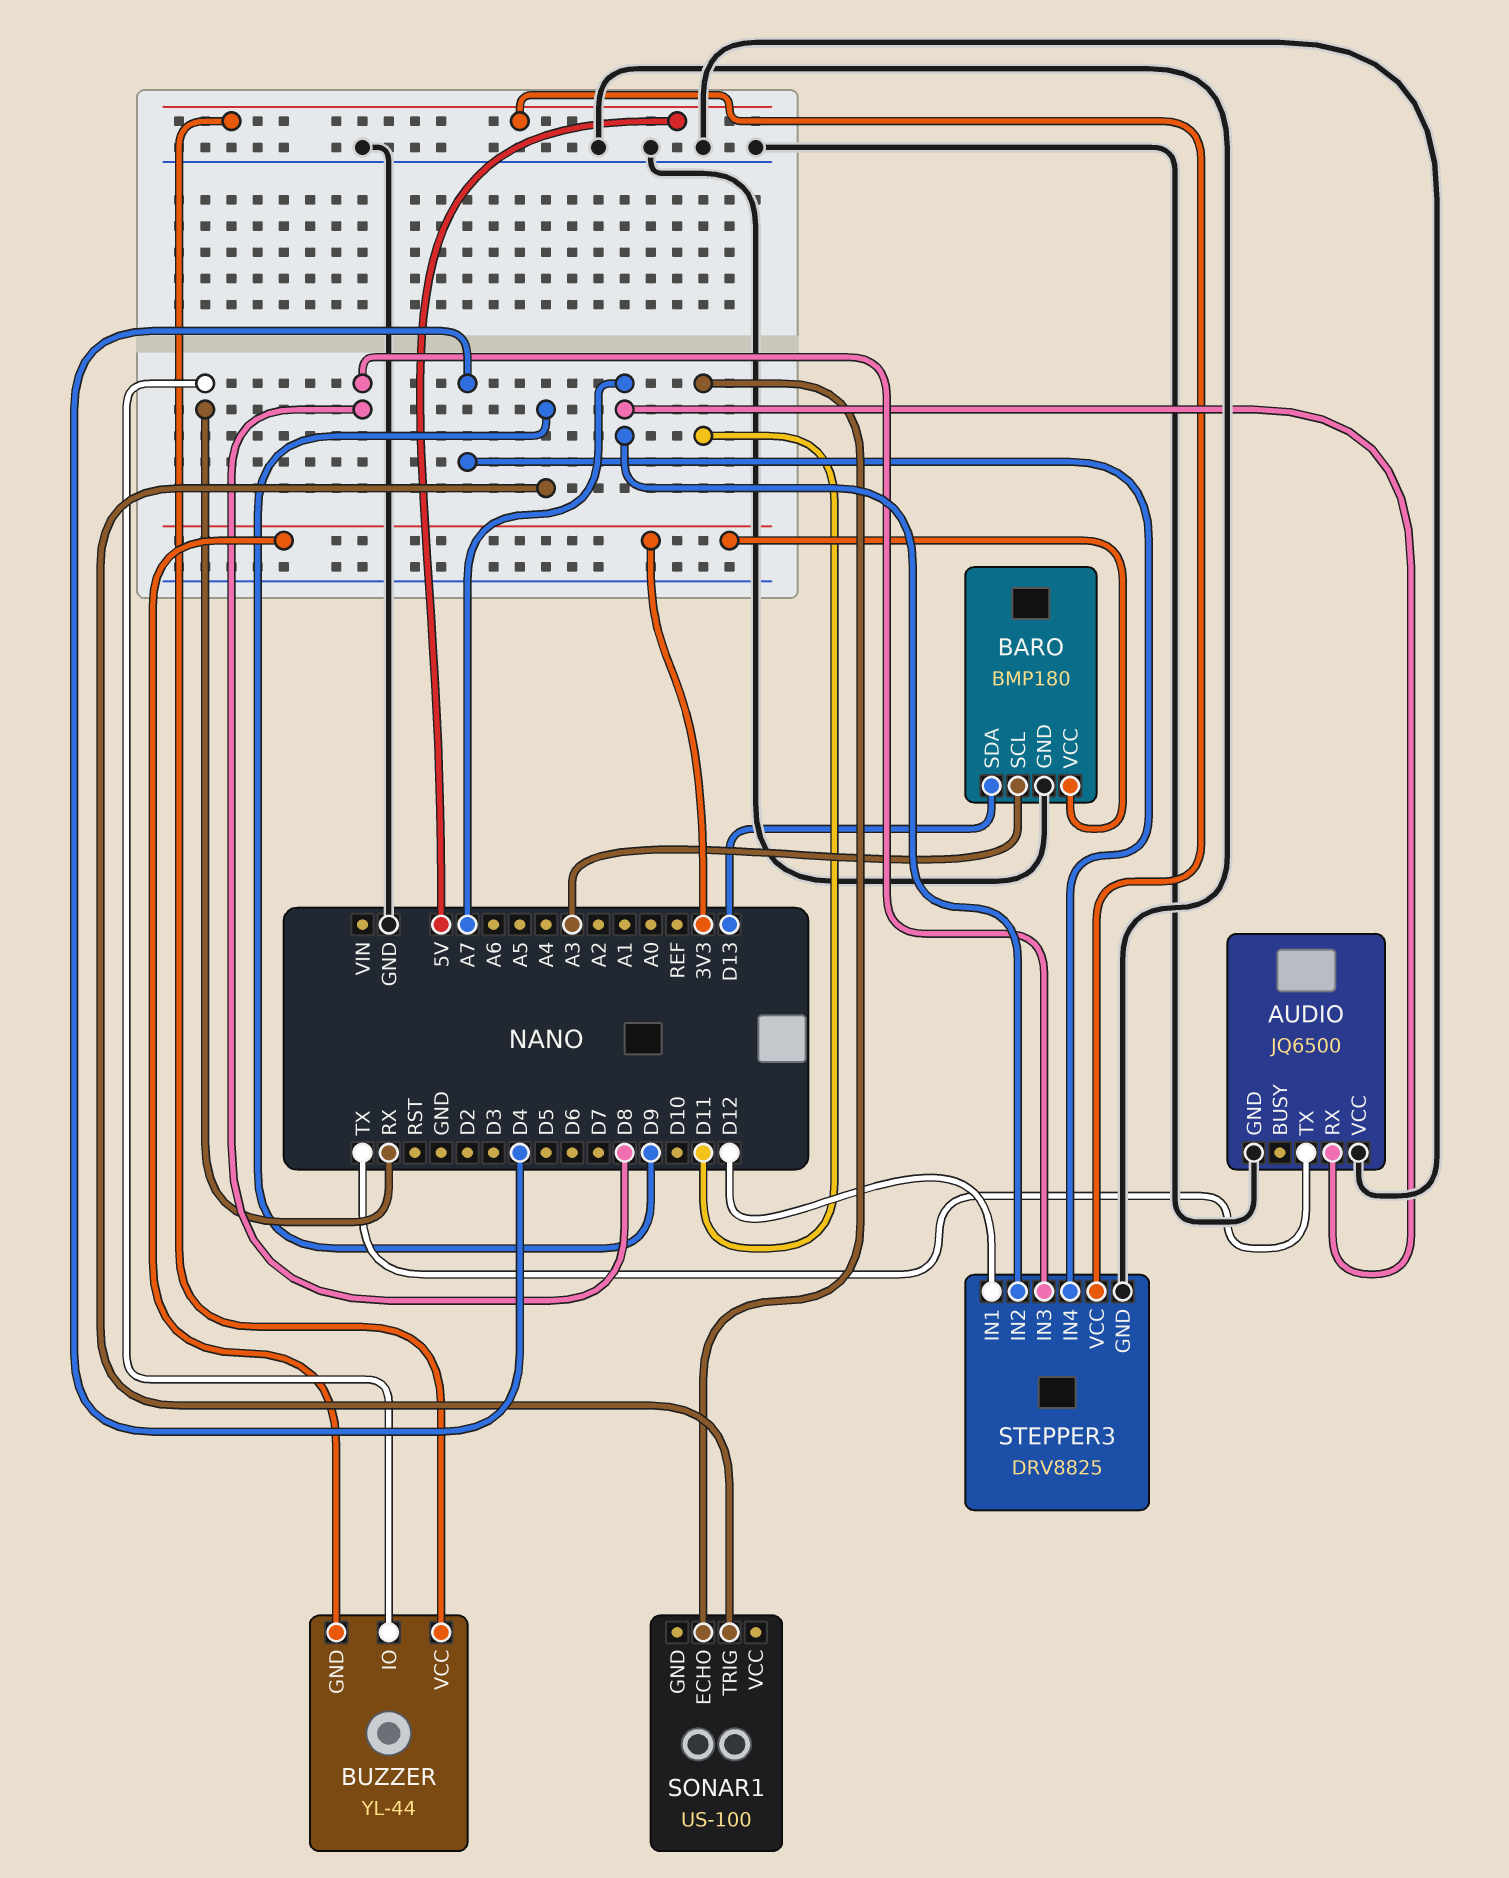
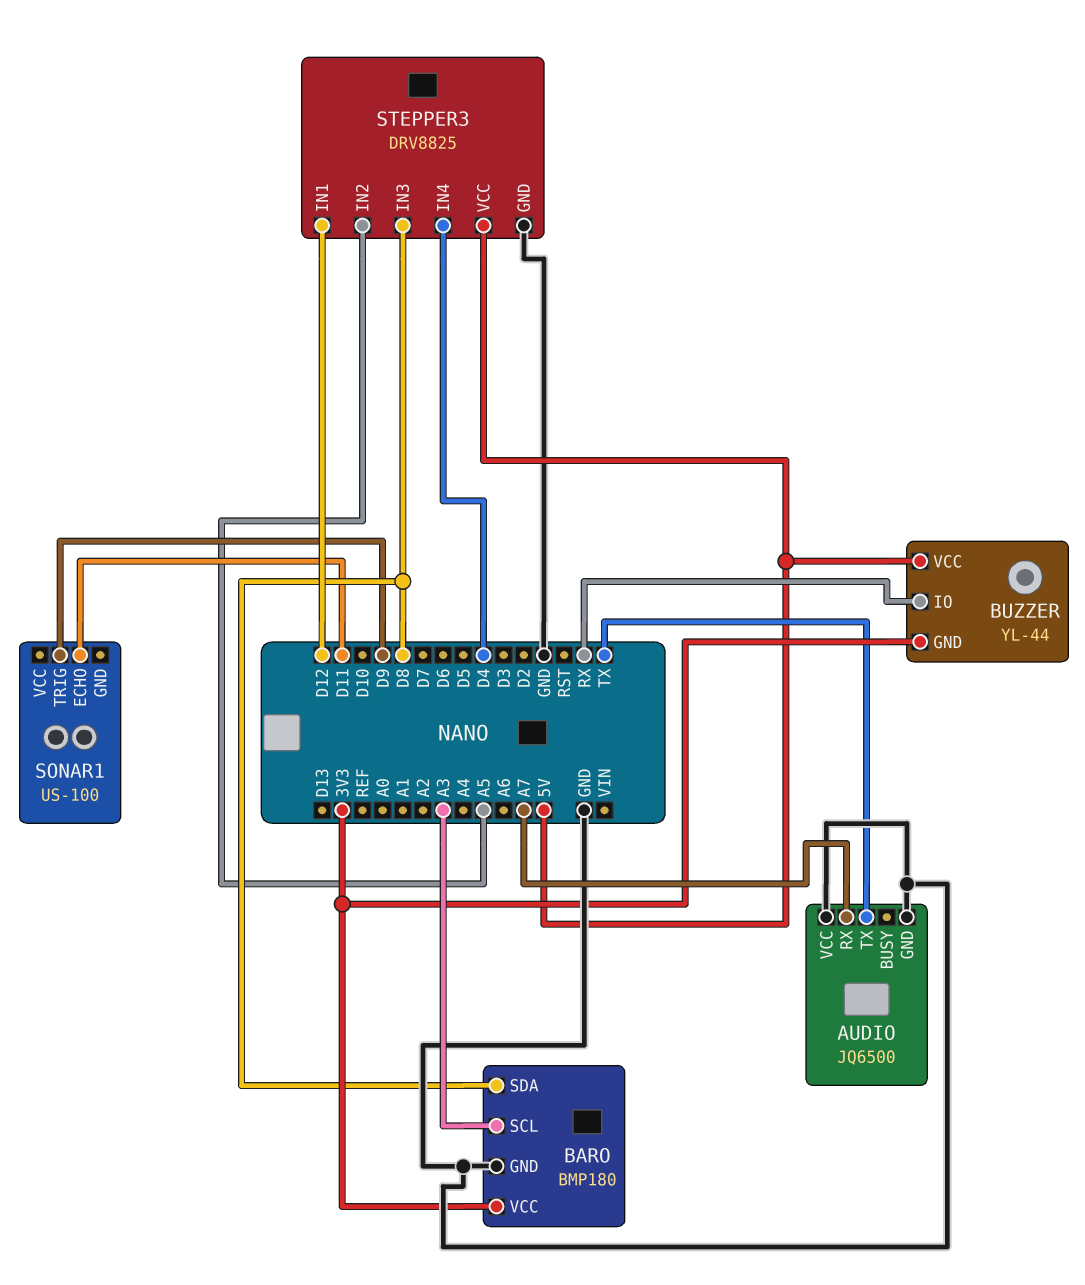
BARO pin SDA: D13 -> D8
STEPPER3 pin IN2: A7 -> A5

